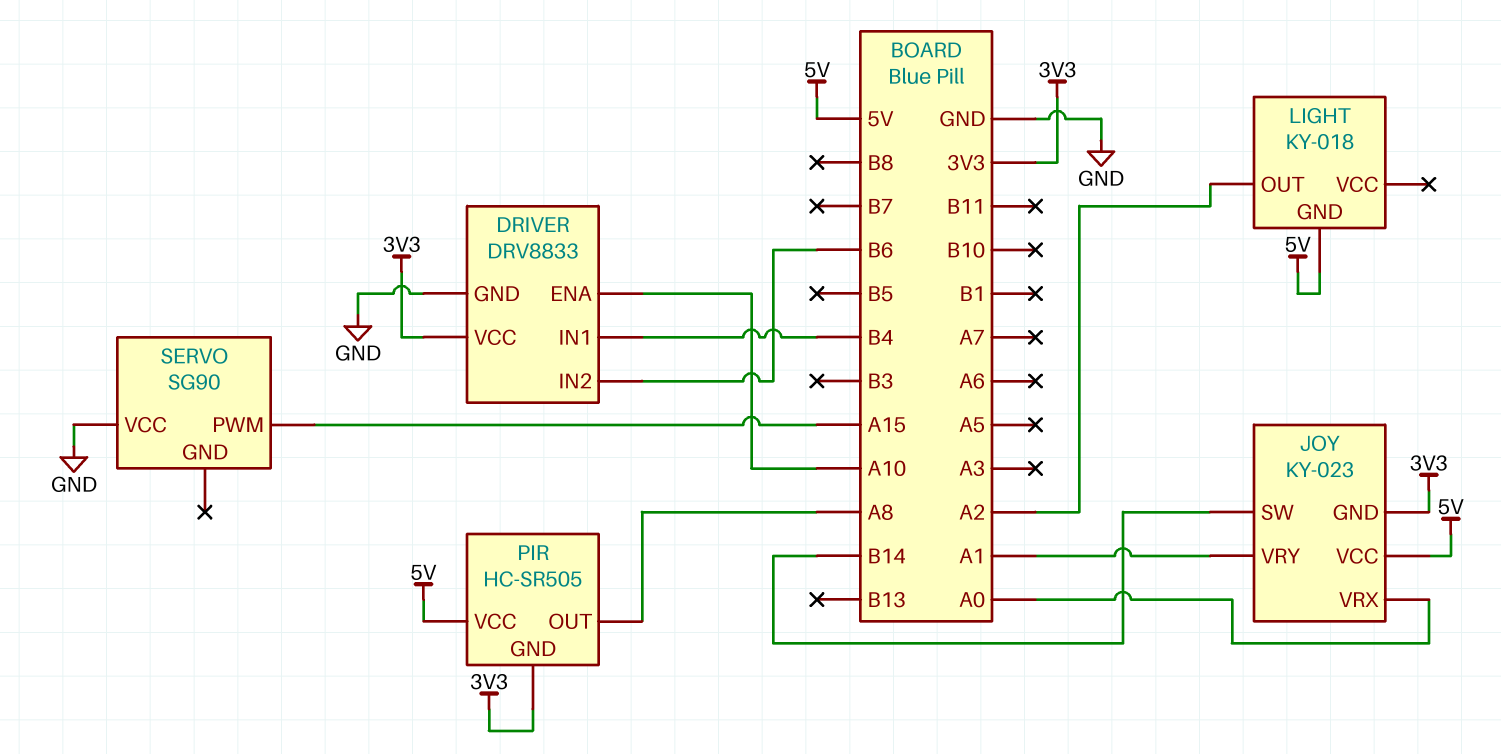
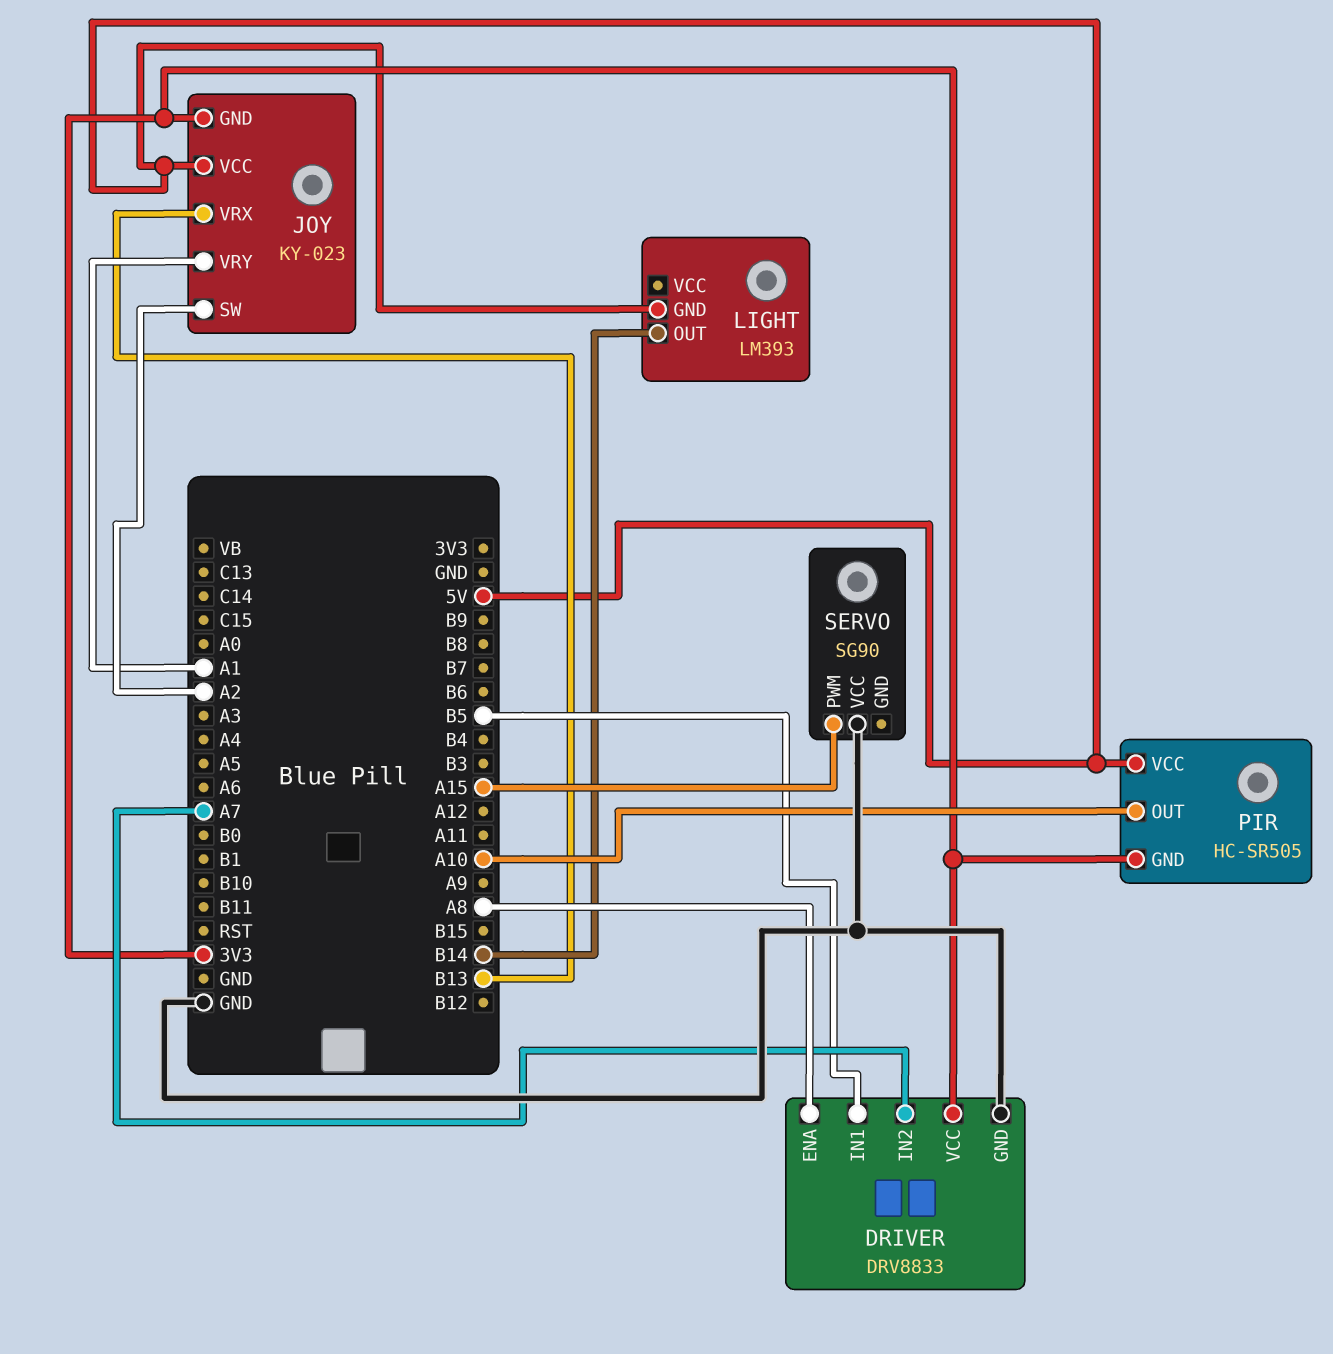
DRIVER pin ENA: A10 -> A8
DRIVER pin IN1: B4 -> B5
DRIVER pin IN2: B6 -> A7
JOY pin SW: B14 -> A2
JOY pin VRX: A0 -> B13
LIGHT: KY-018 -> LM393
LIGHT pin OUT: A2 -> B14
PIR pin OUT: A8 -> A10

